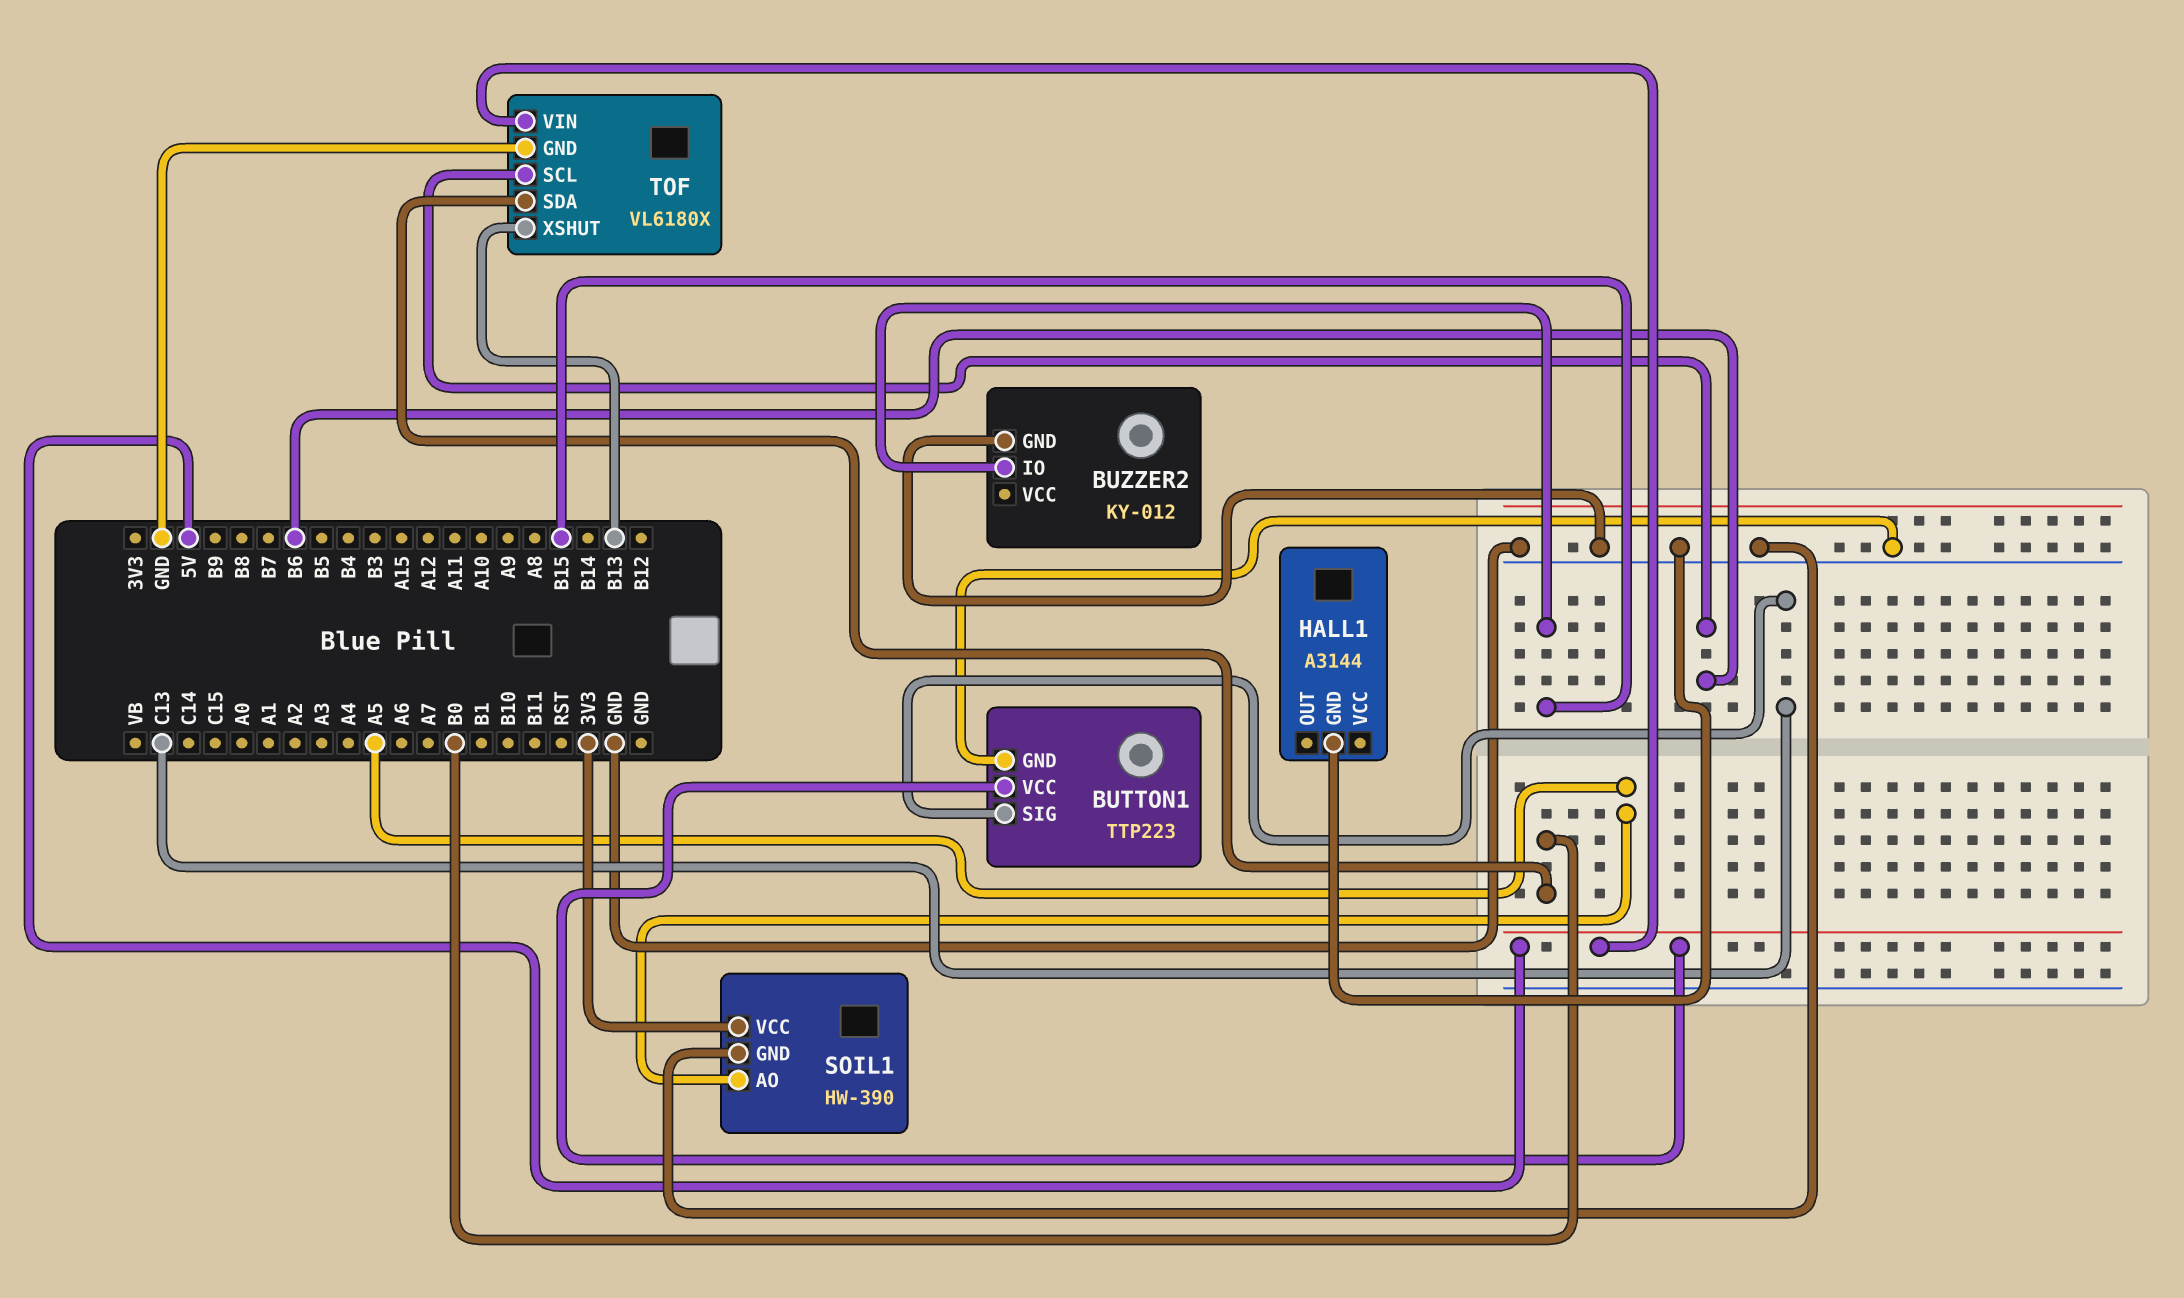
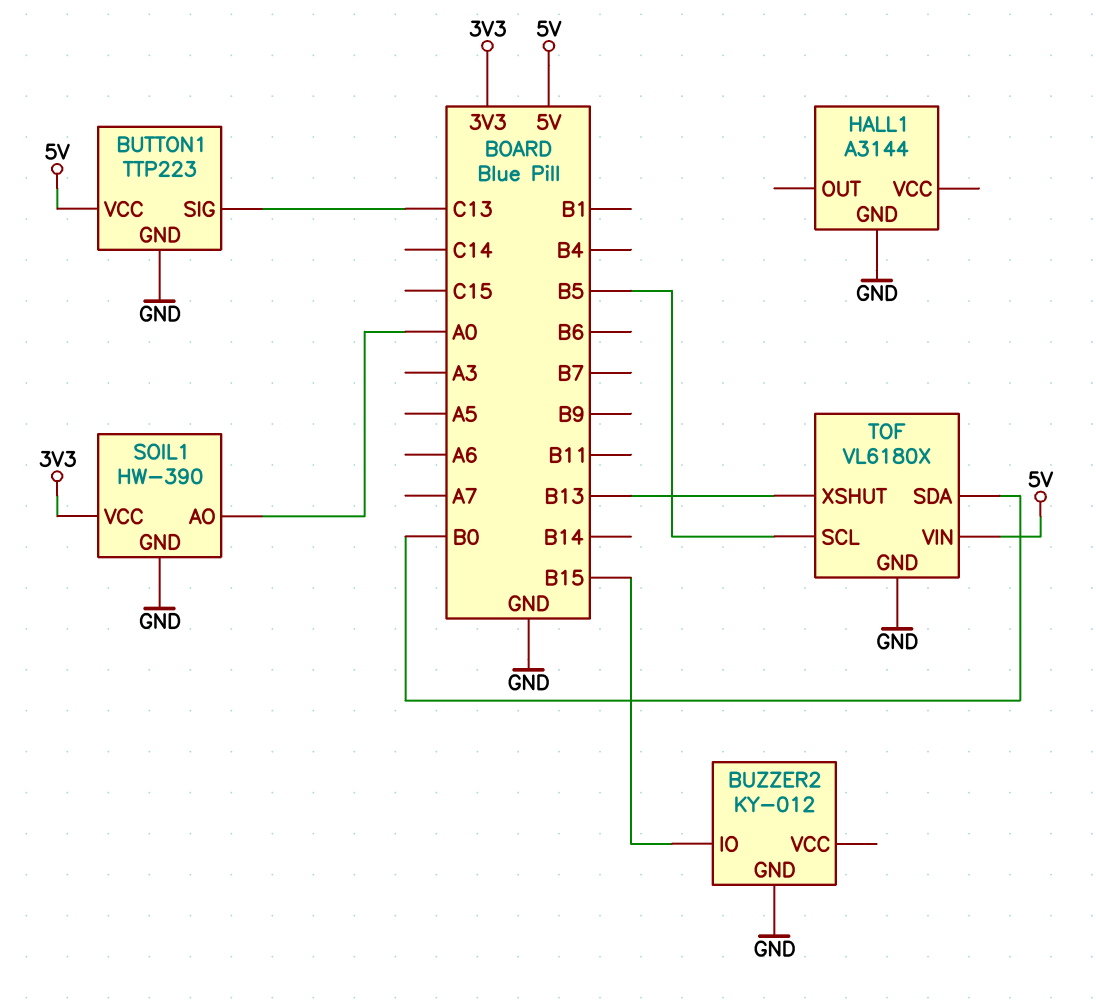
SOIL1 pin AO: A5 -> A0
TOF pin SCL: B6 -> B5

